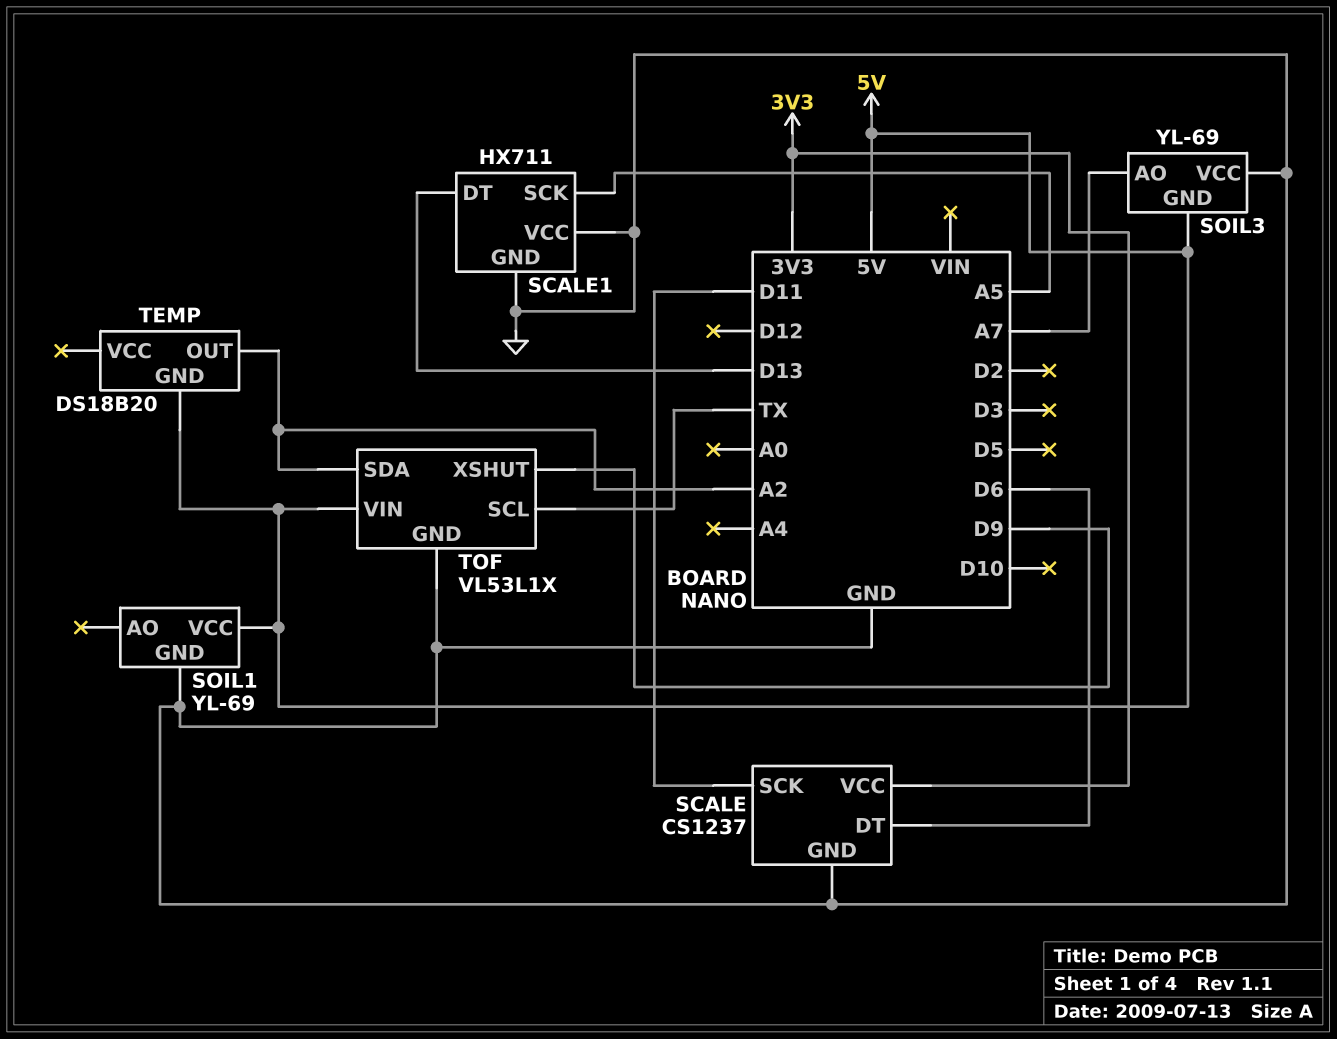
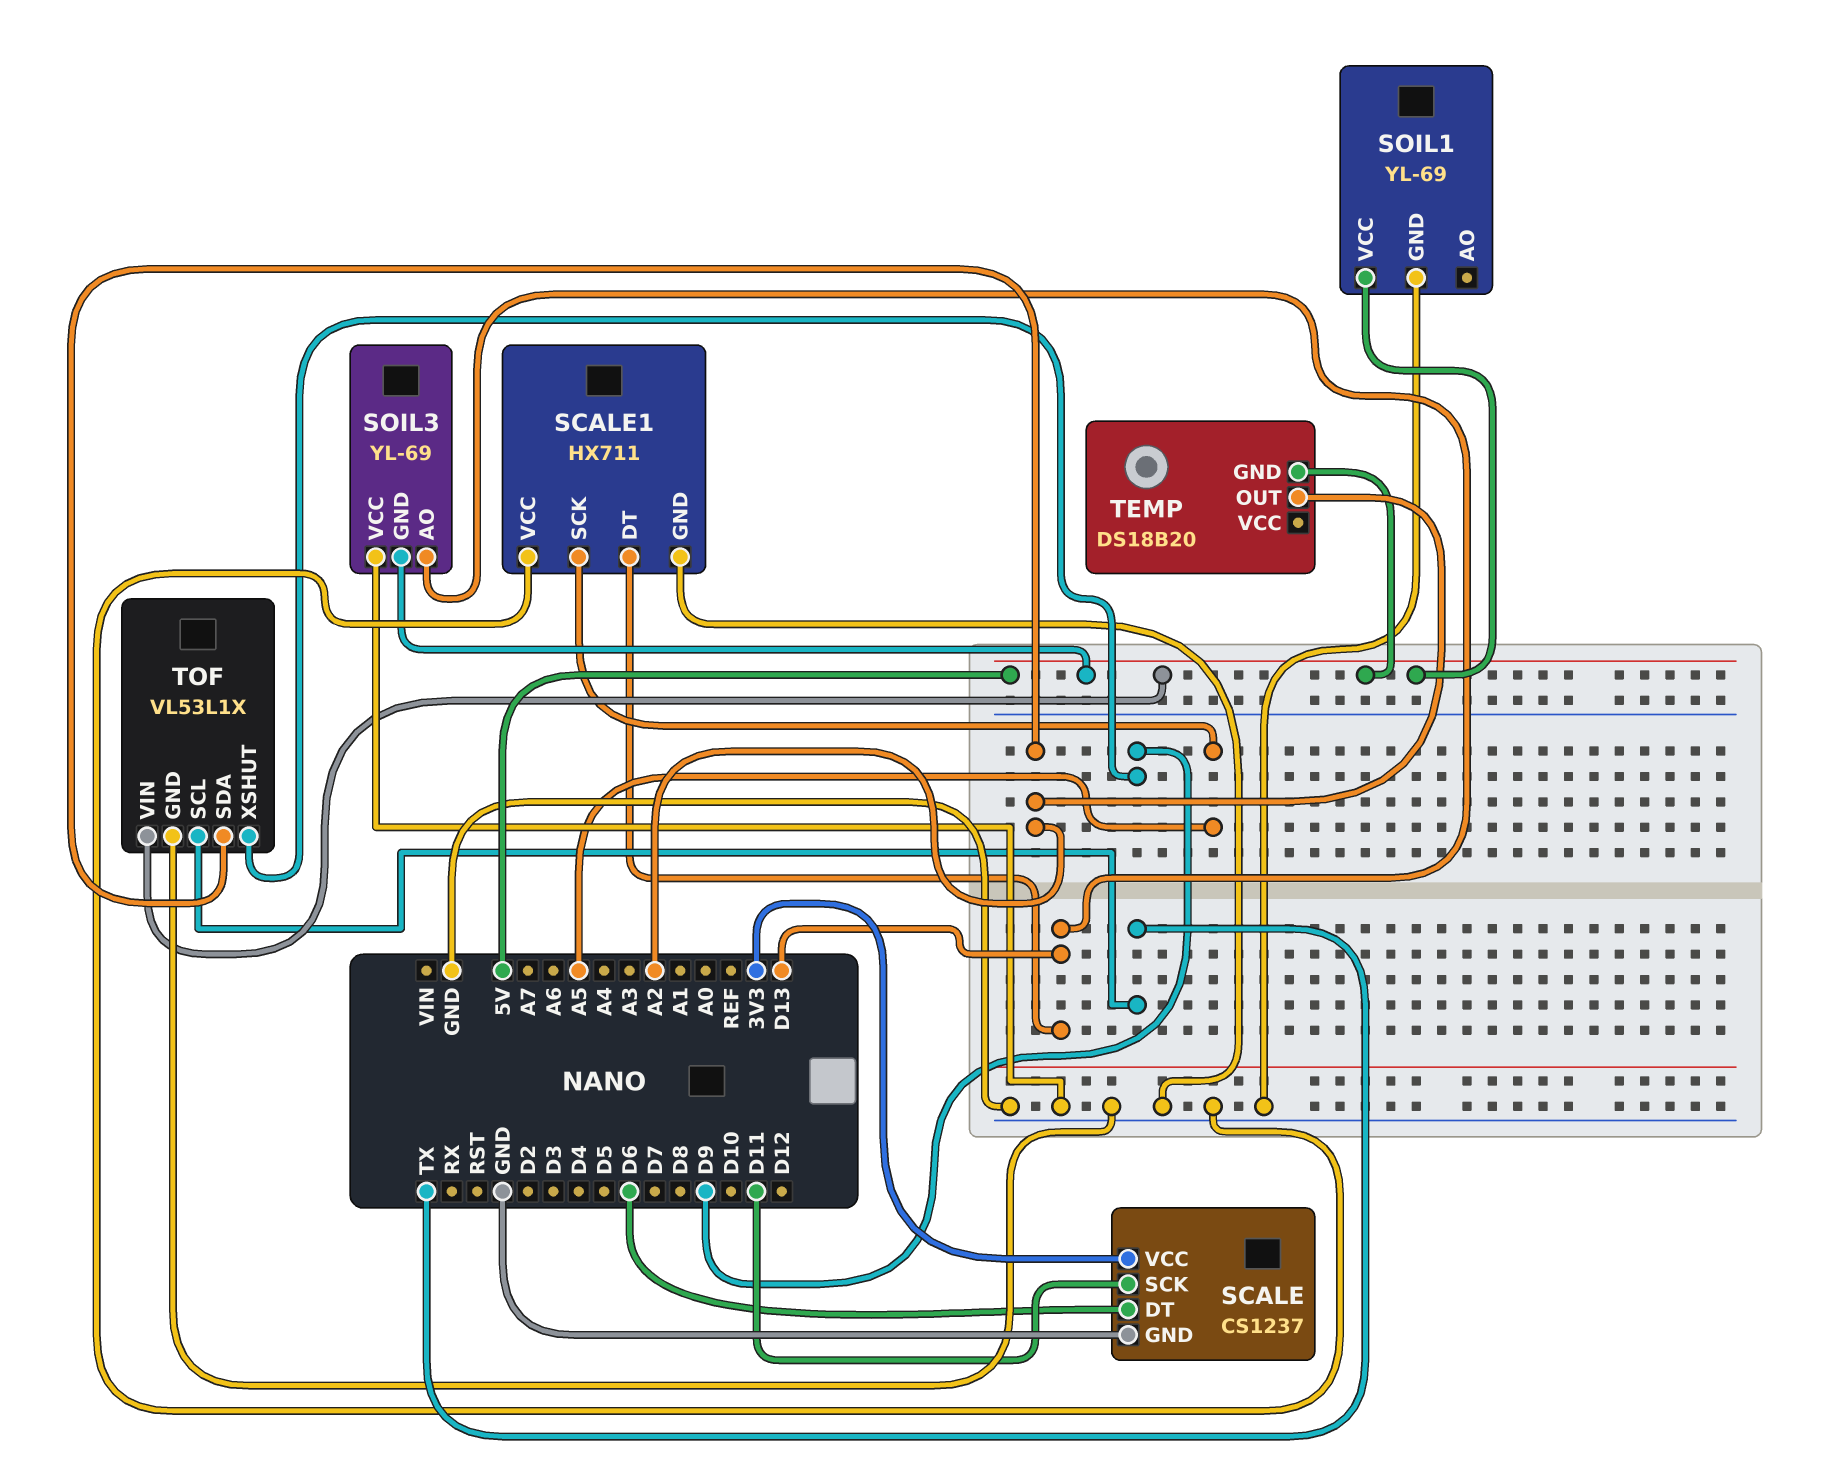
SOIL3 pin AO: A7 -> D13

